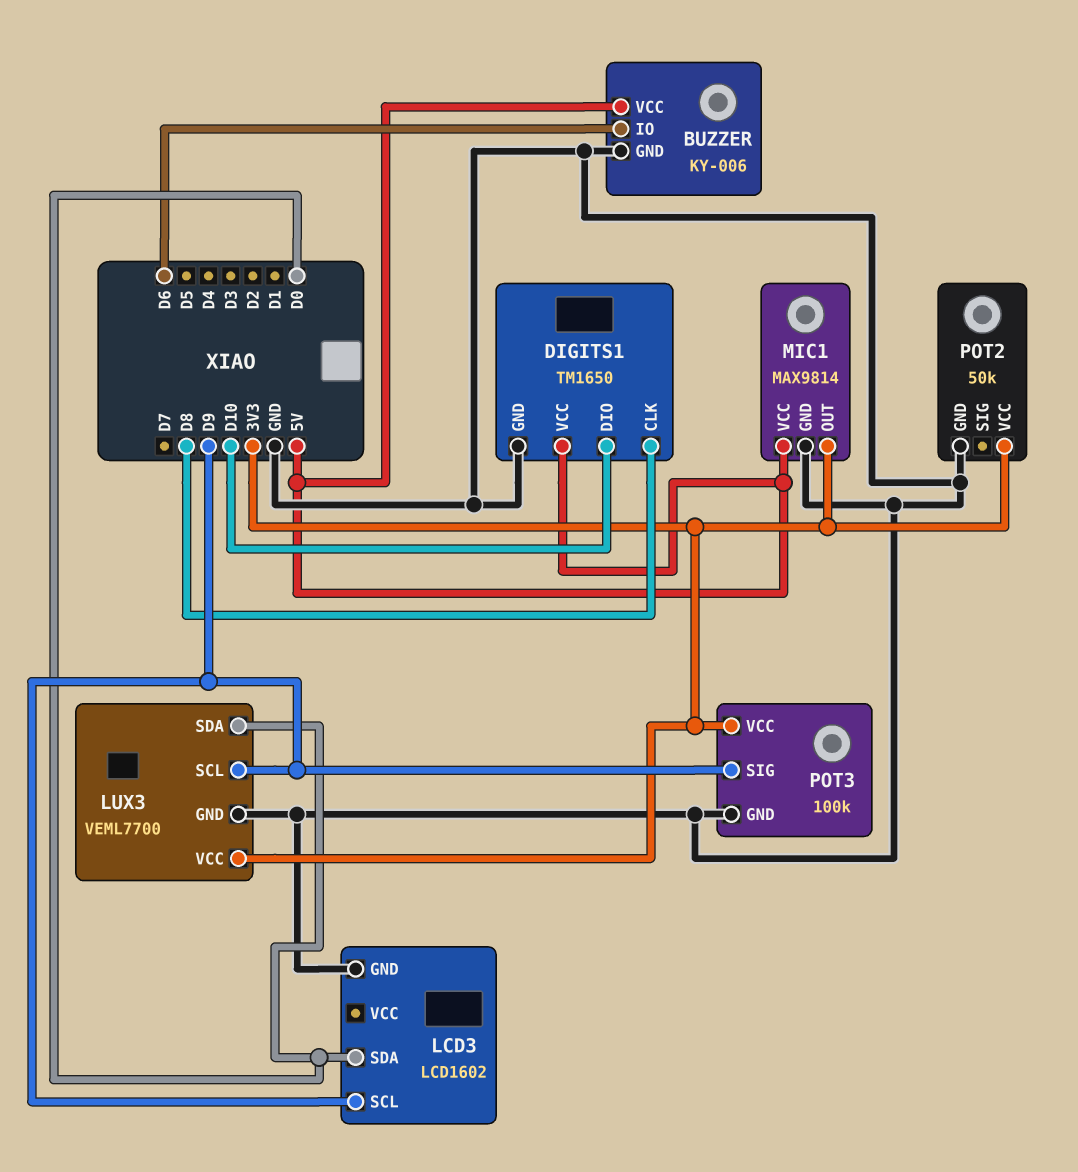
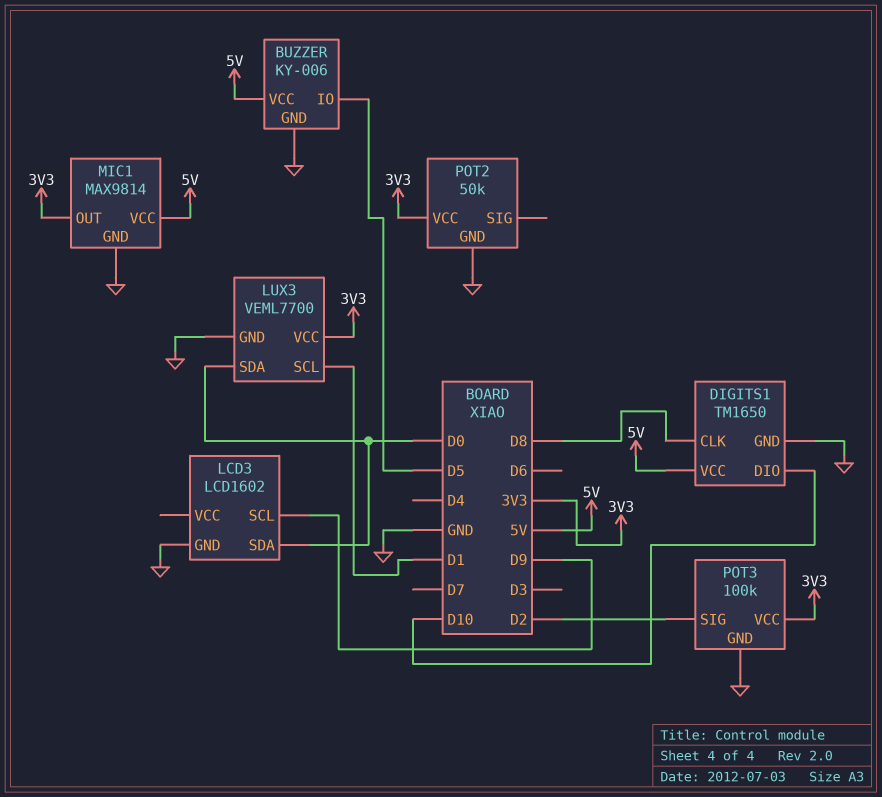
BUZZER pin IO: D6 -> D5
LUX3 pin SCL: D9 -> D1
POT3 pin SIG: D9 -> D2

